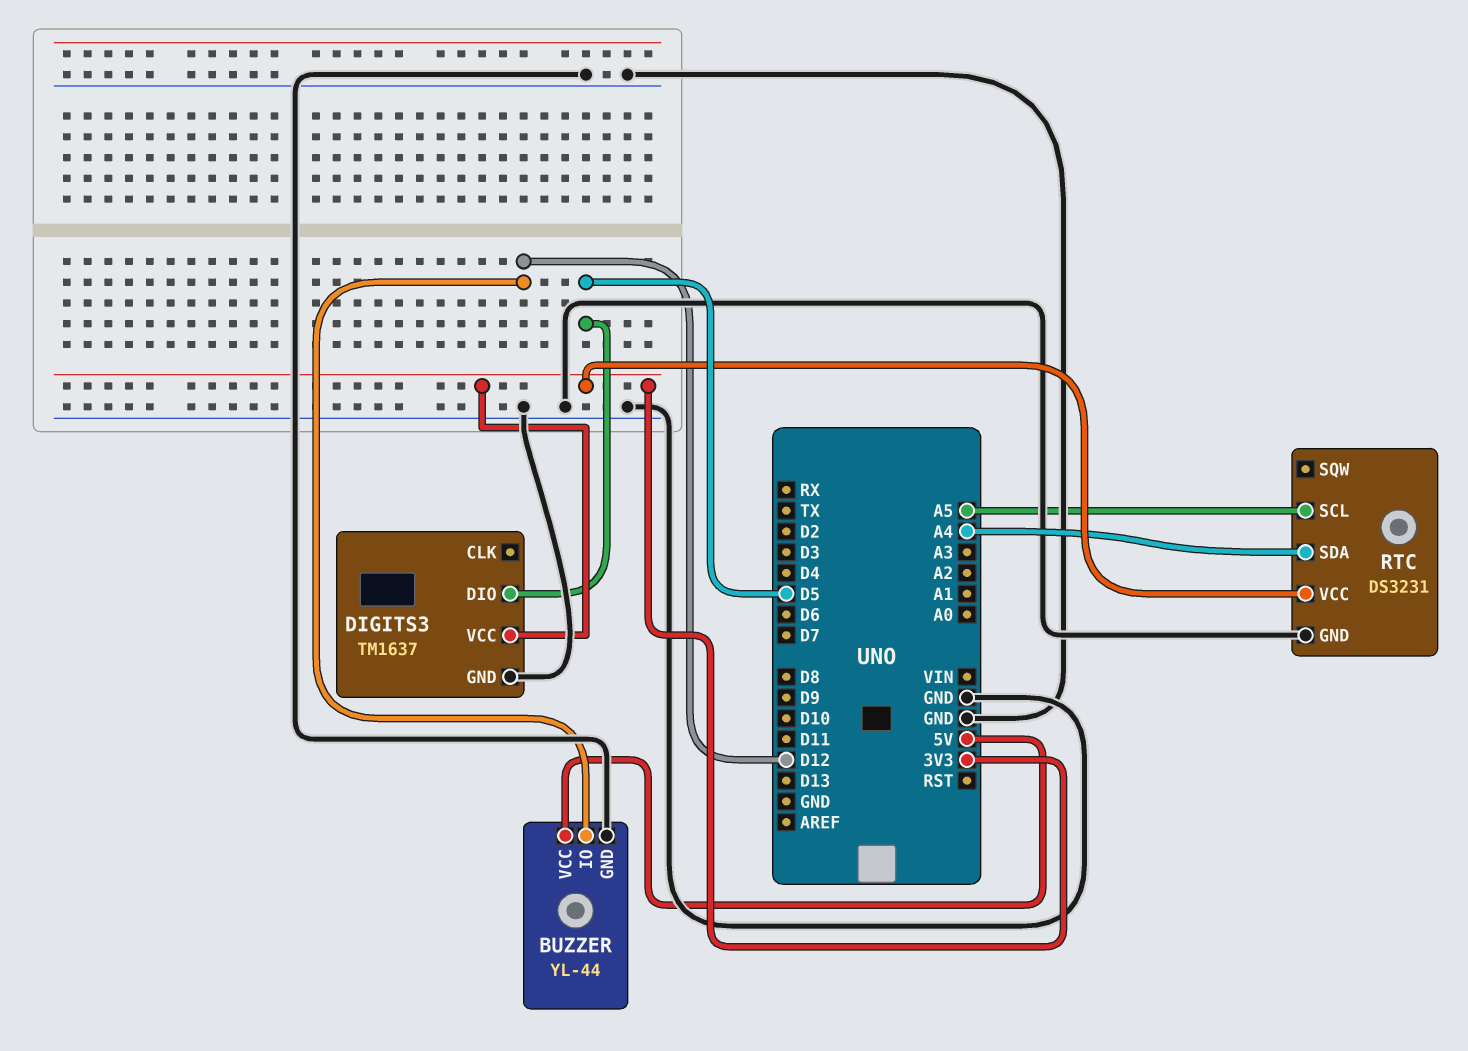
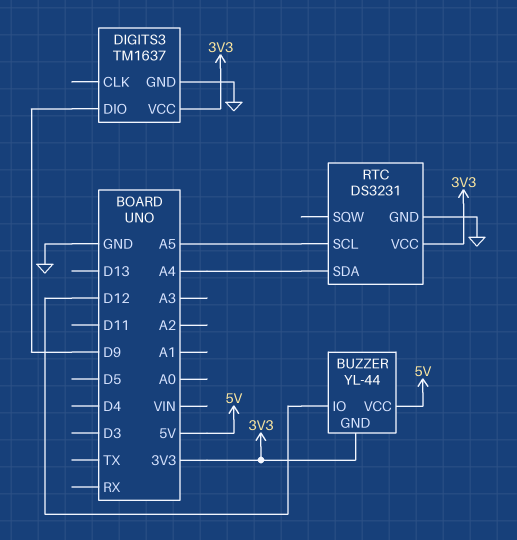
BUZZER pin GND: GND -> 3V3
DIGITS3 pin DIO: D5 -> D9

